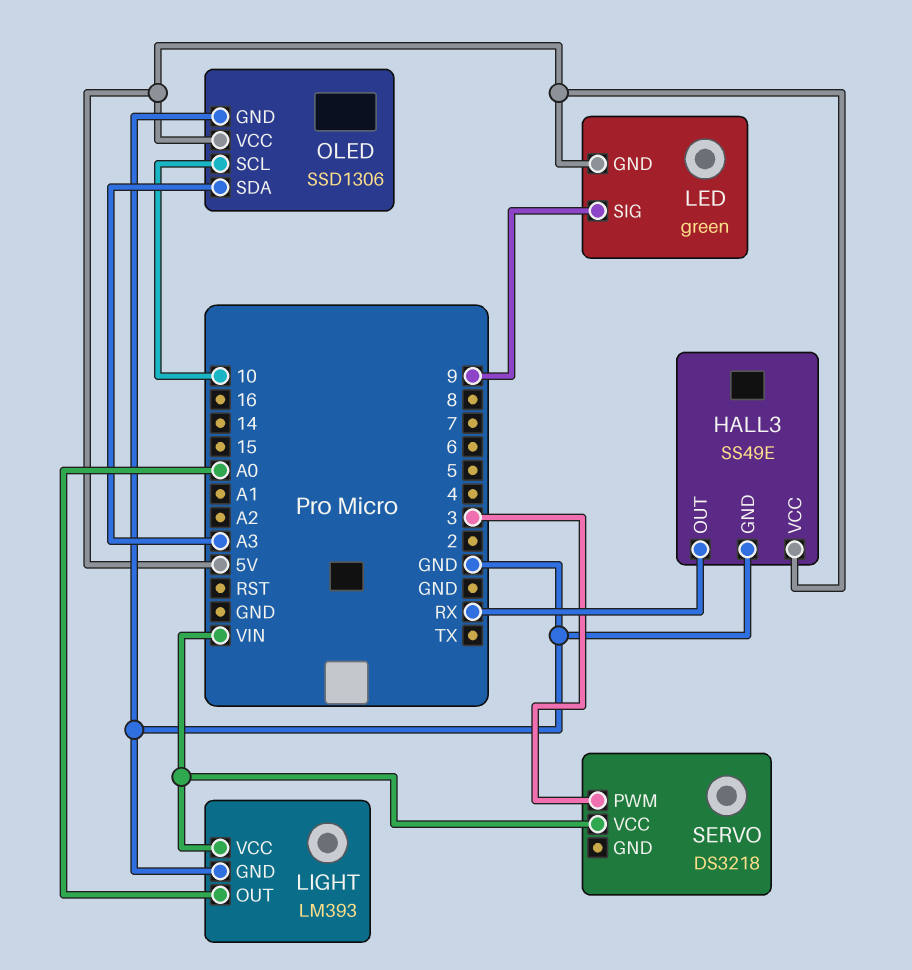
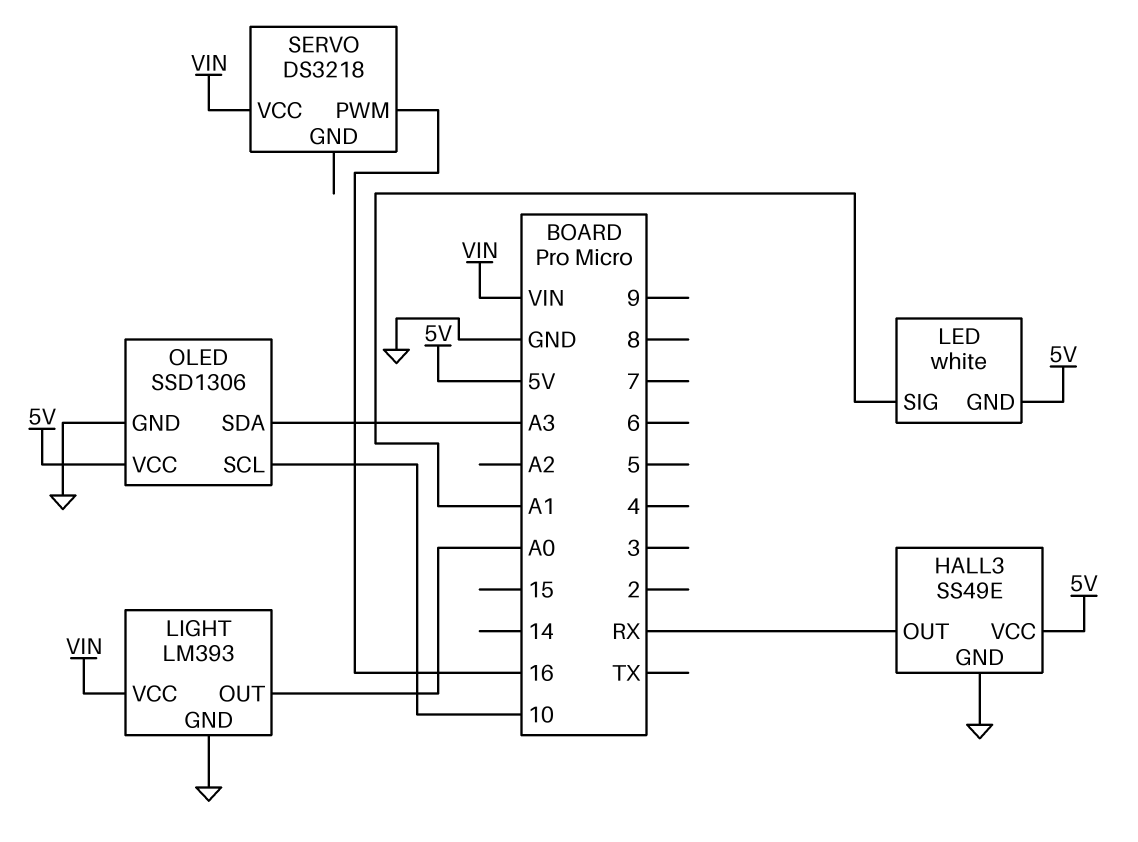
LED: green -> white
LED pin SIG: 9 -> A1
SERVO pin PWM: 3 -> 16

